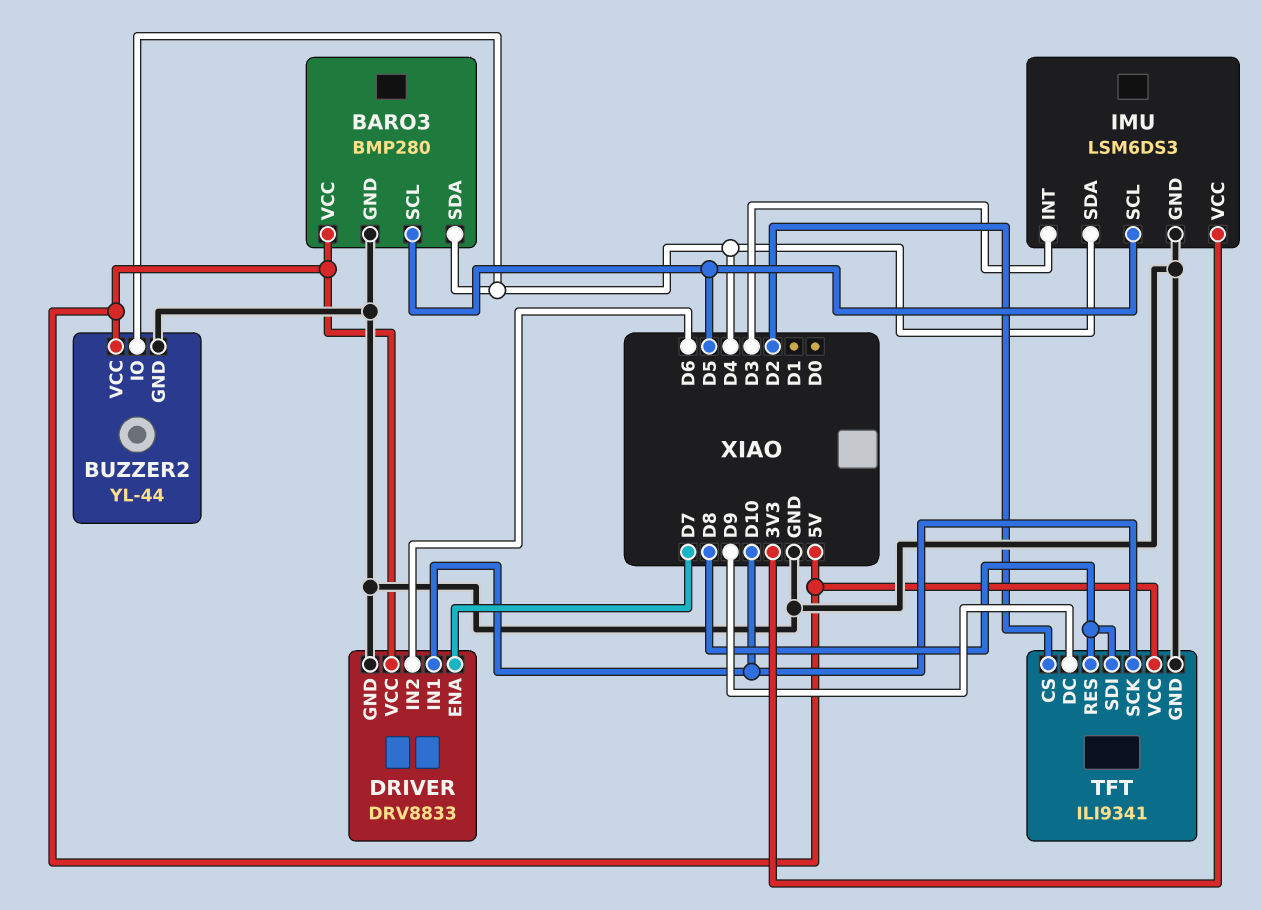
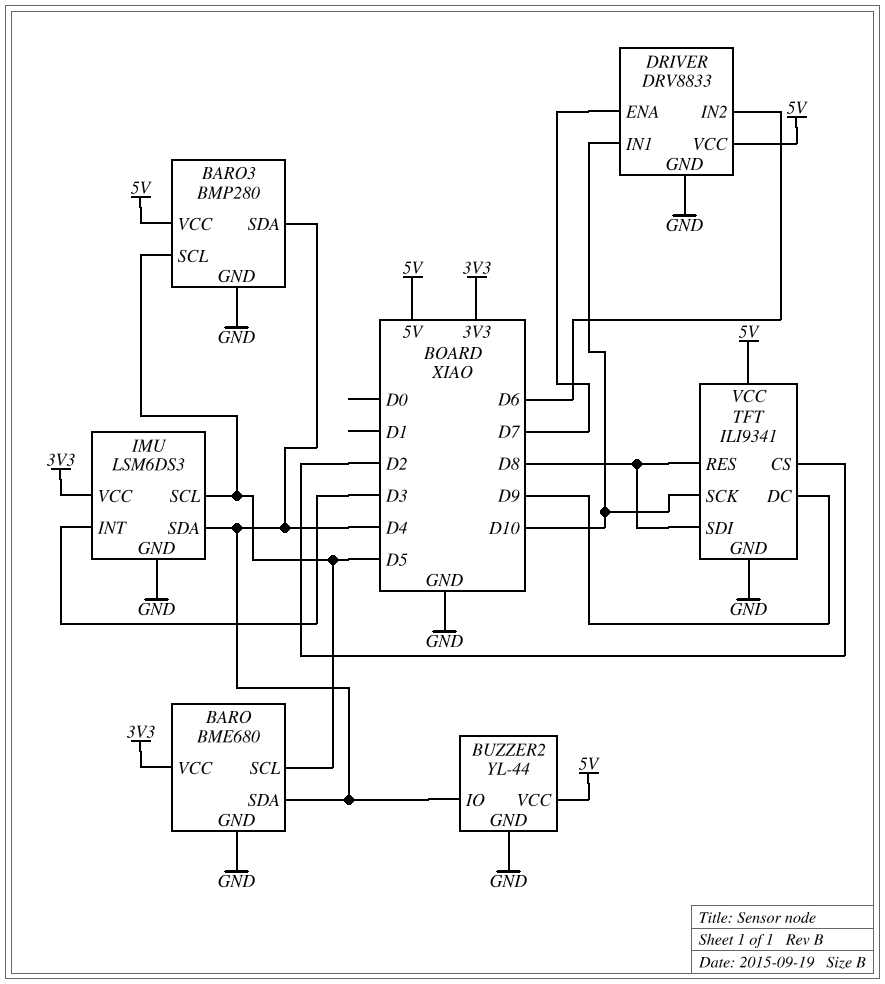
BARO: none -> BME680
BARO pin GND: none -> GND
BARO pin SCL: none -> D5
BARO pin SDA: none -> D4
BARO pin VCC: none -> 3V3

